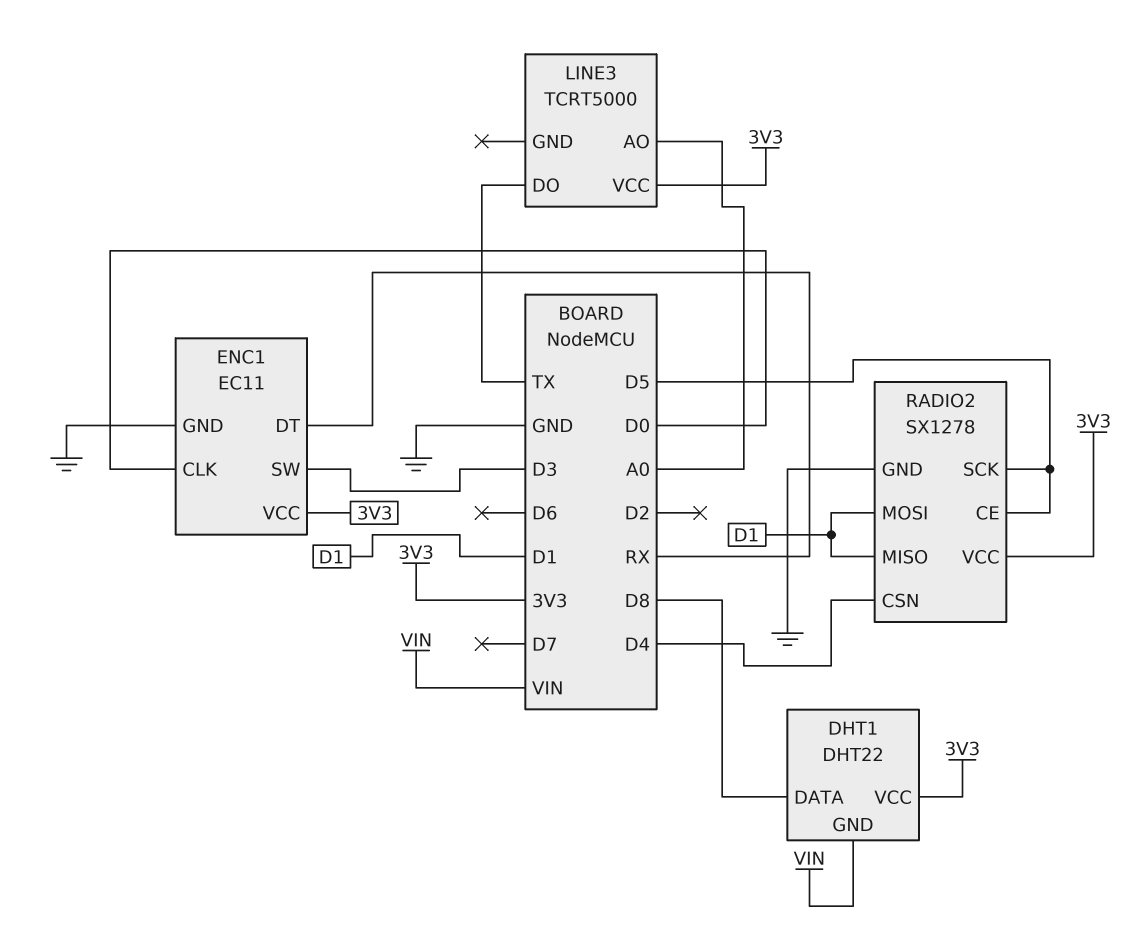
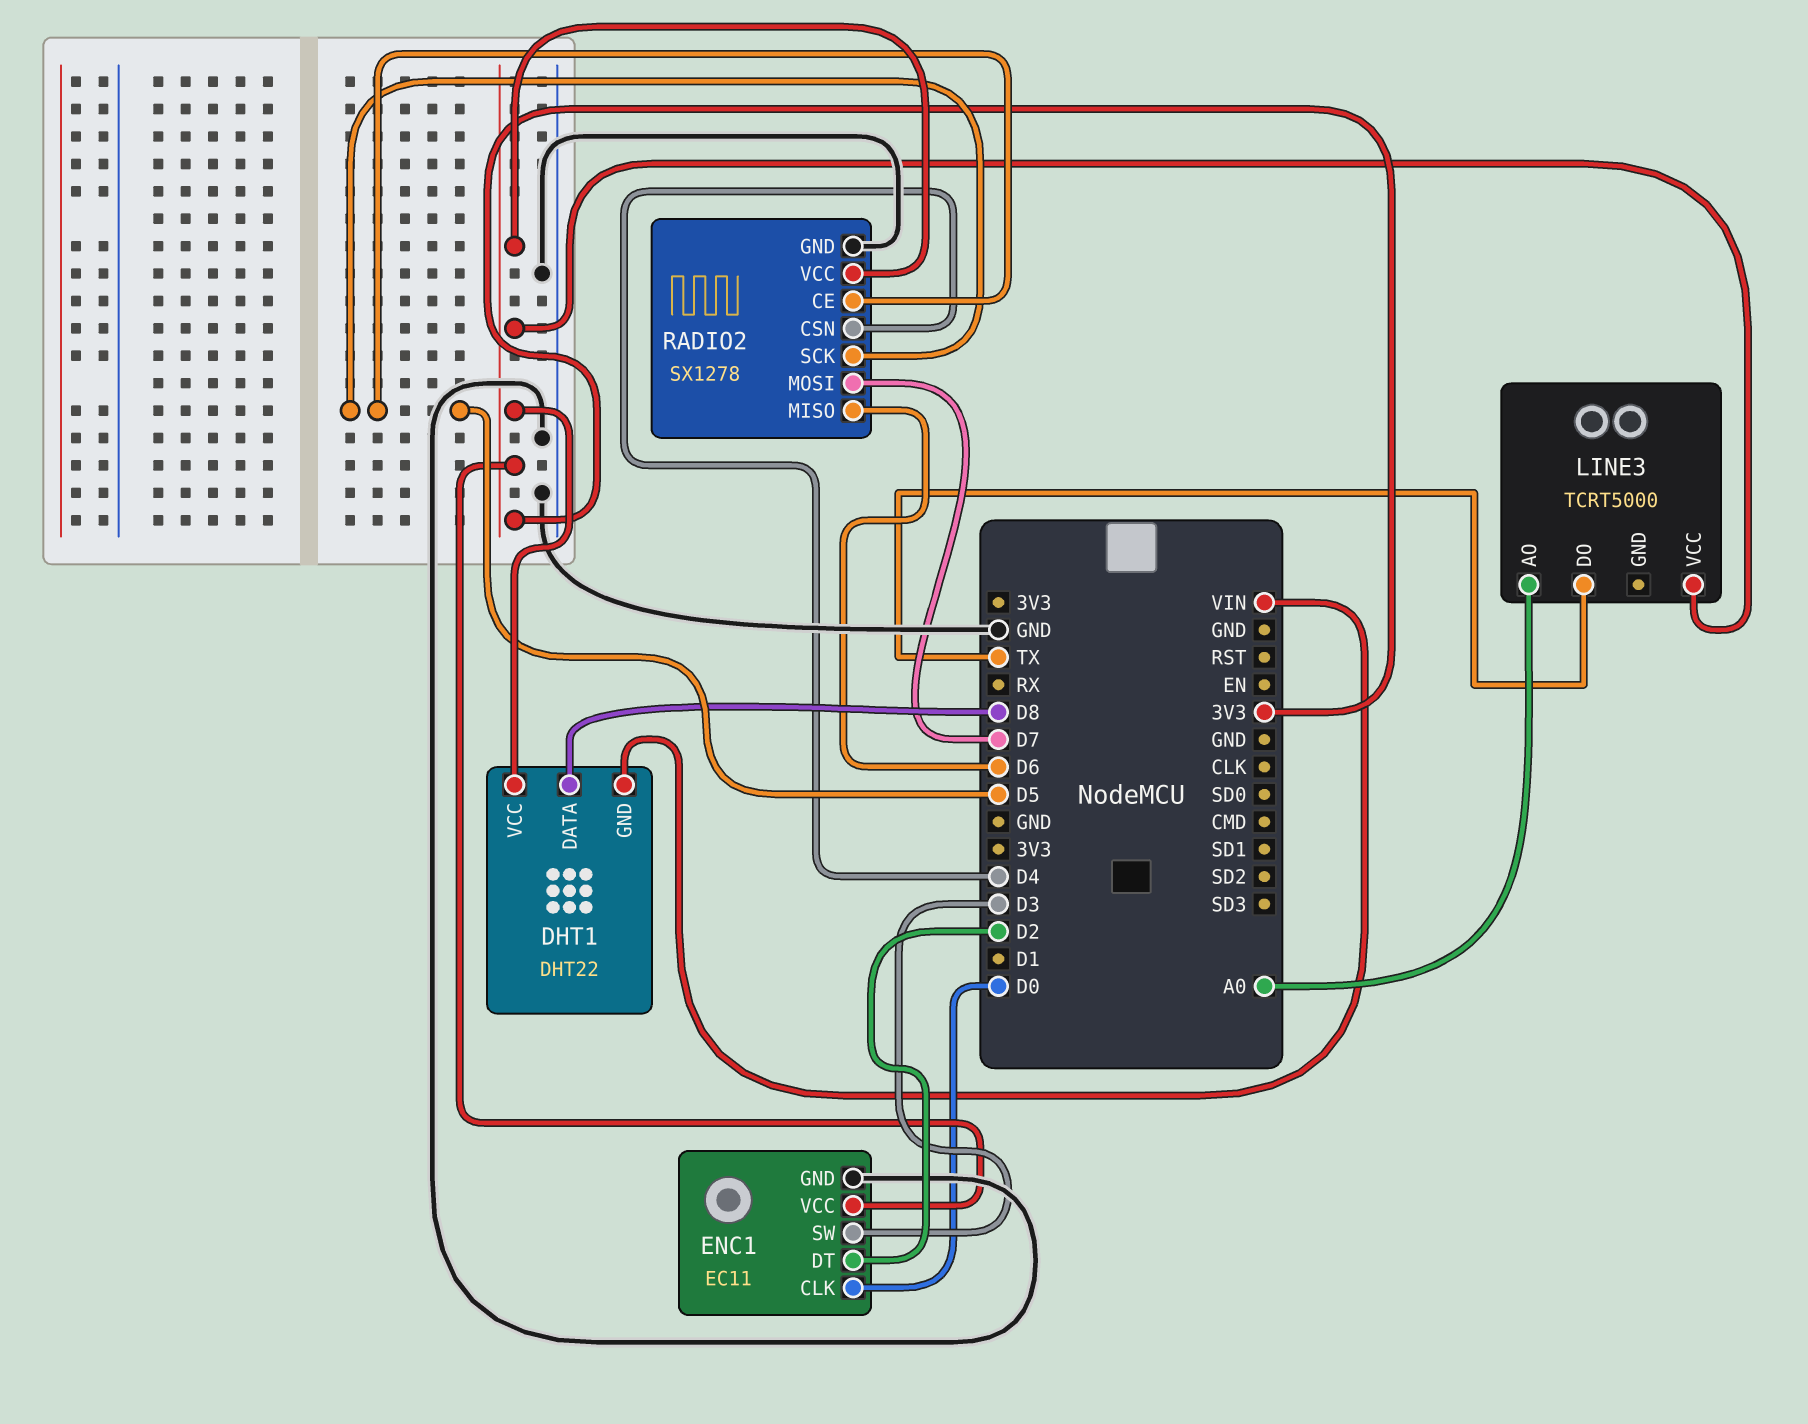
ENC1 pin DT: RX -> D2
RADIO2 pin MISO: D1 -> D6
RADIO2 pin MOSI: D1 -> D7

